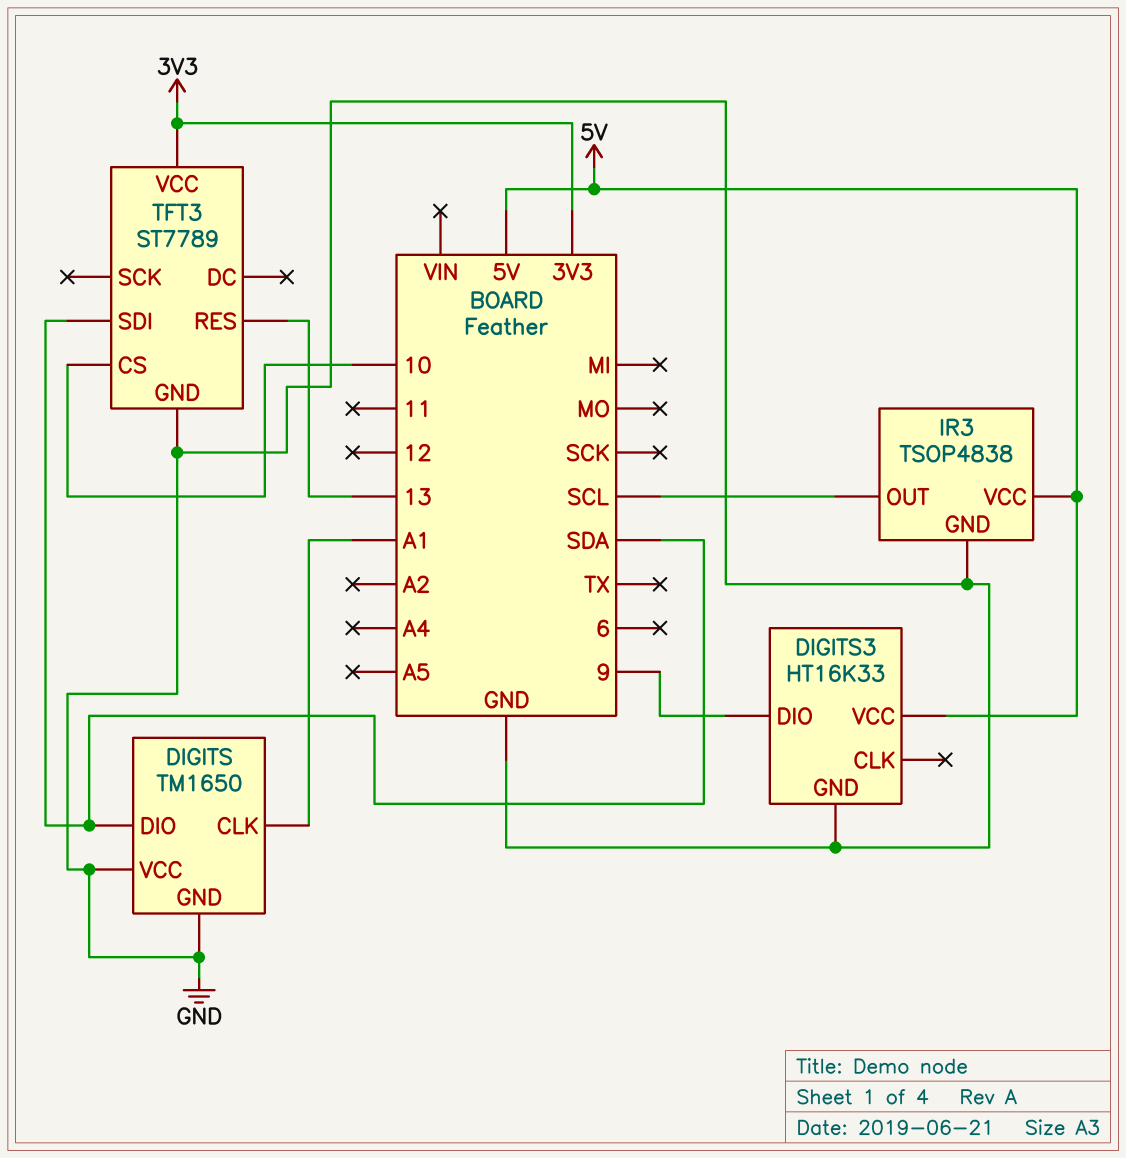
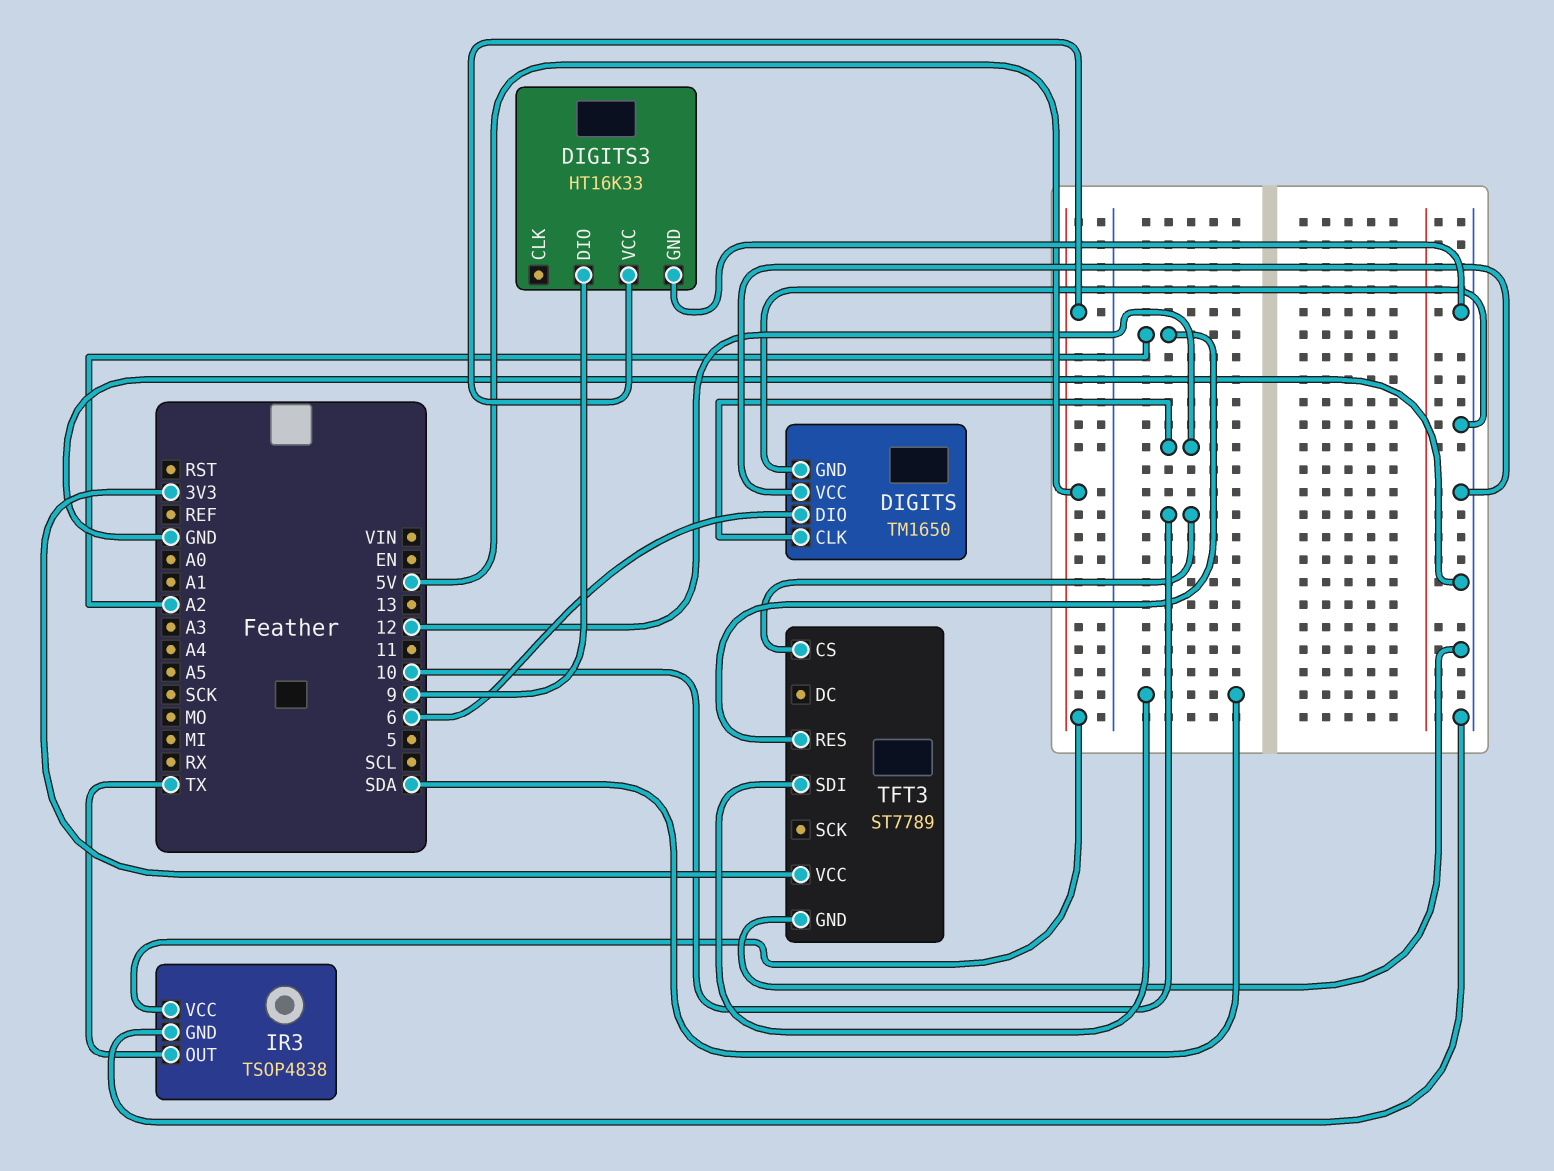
DIGITS pin CLK: A1 -> 12
DIGITS pin DIO: SDA -> 6
IR3 pin OUT: SCL -> TX
TFT3 pin RES: 13 -> A2

